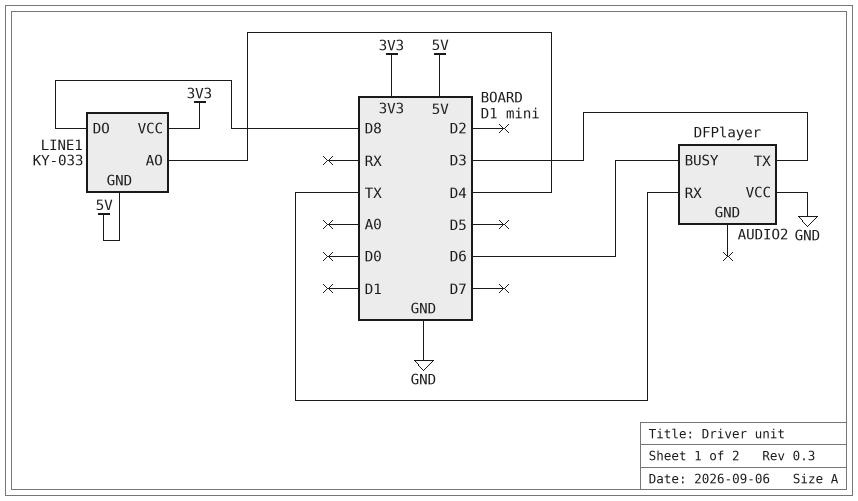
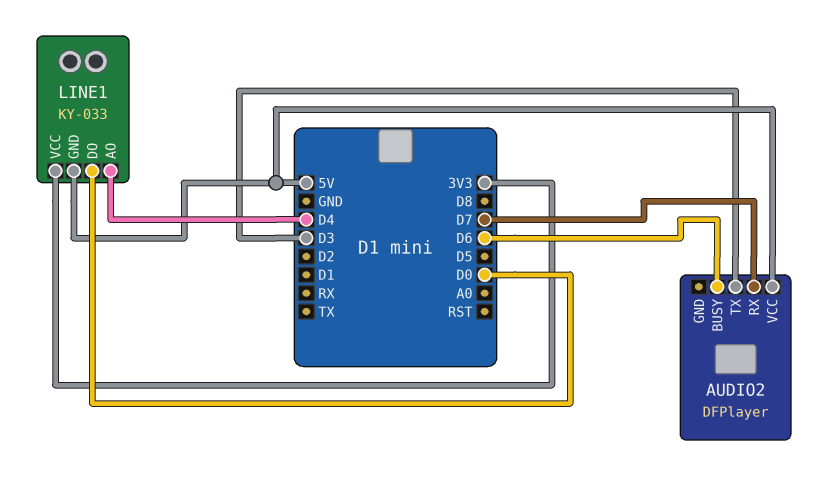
AUDIO2 pin RX: TX -> D7
AUDIO2 pin VCC: GND -> 5V
LINE1 pin DO: D8 -> D0

